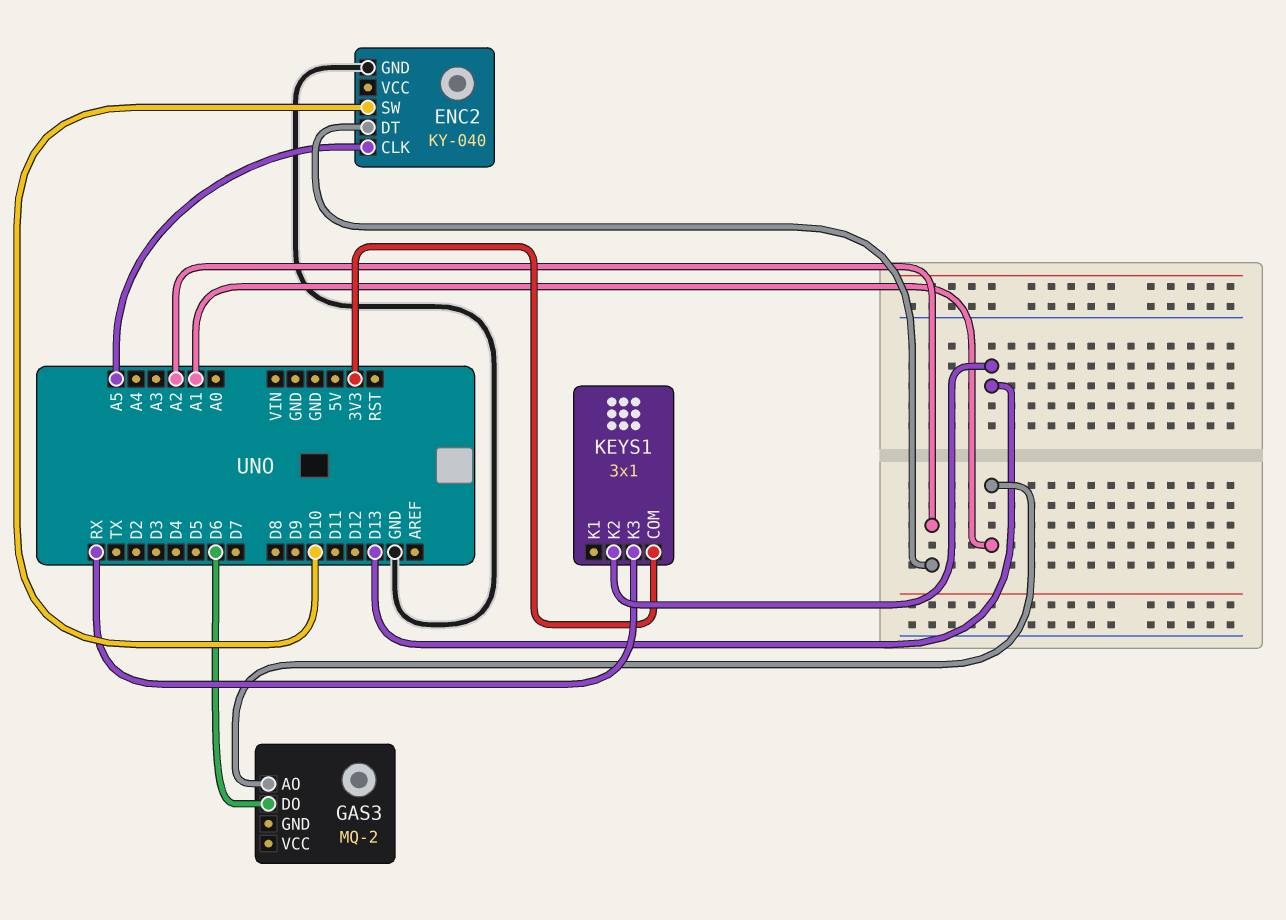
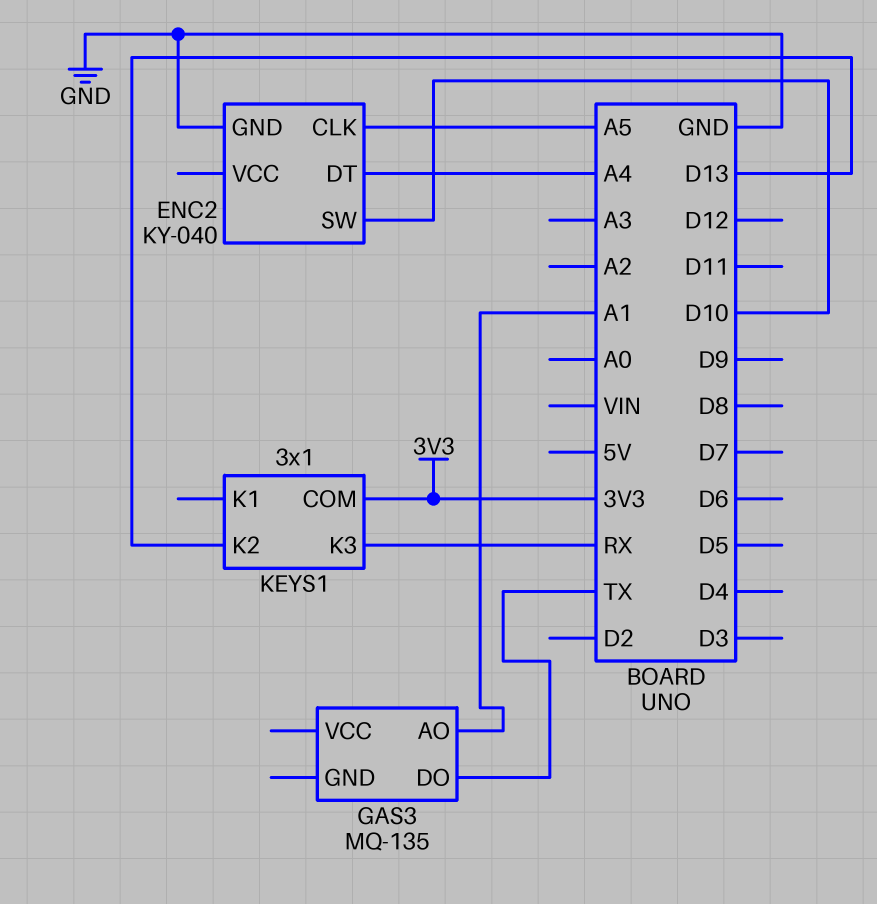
ENC2 pin DT: A2 -> A4
GAS3: MQ-2 -> MQ-135
GAS3 pin DO: D6 -> TX

